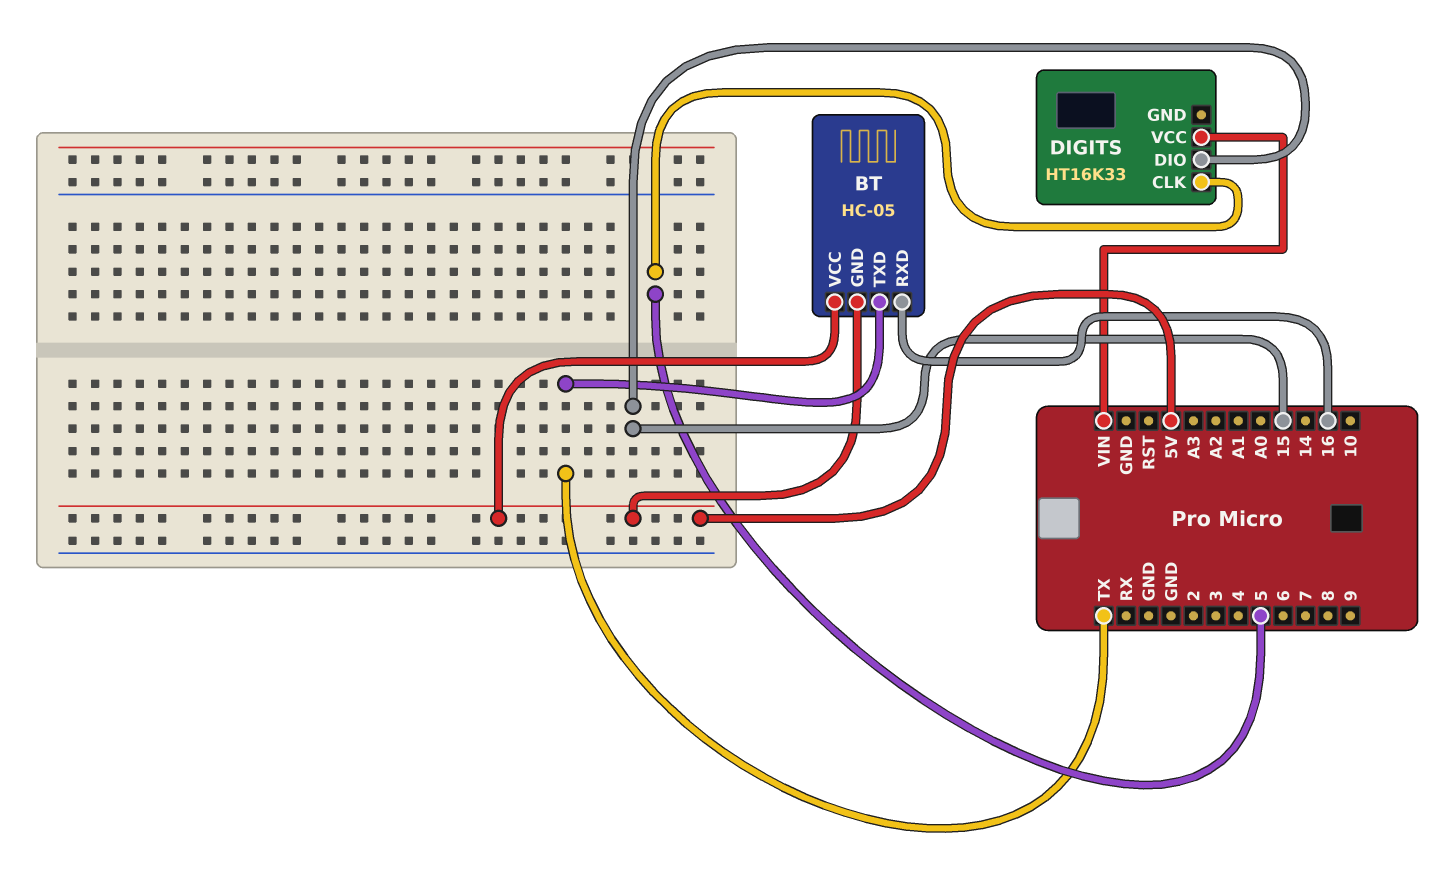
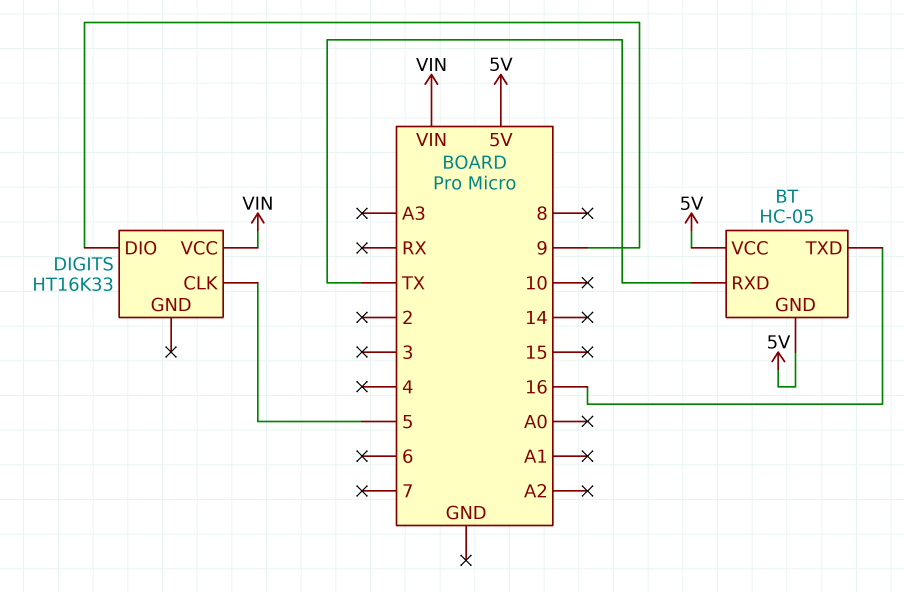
BT pin RXD: 16 -> TX
BT pin TXD: TX -> 16
DIGITS pin DIO: 15 -> 9

